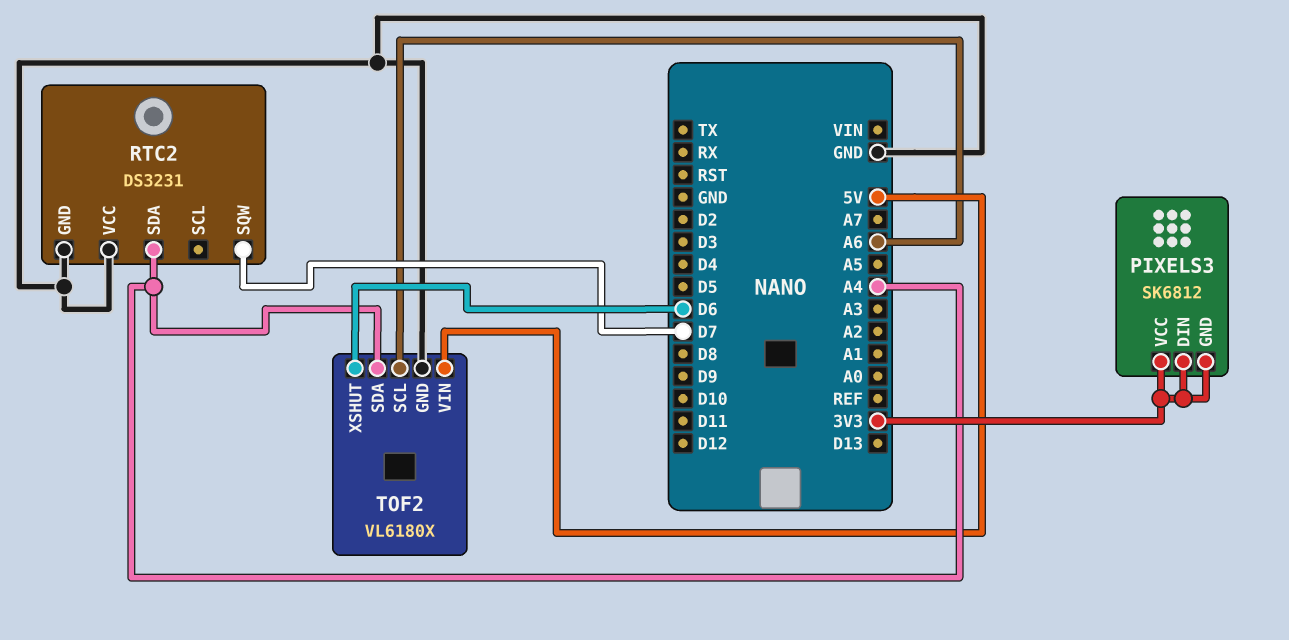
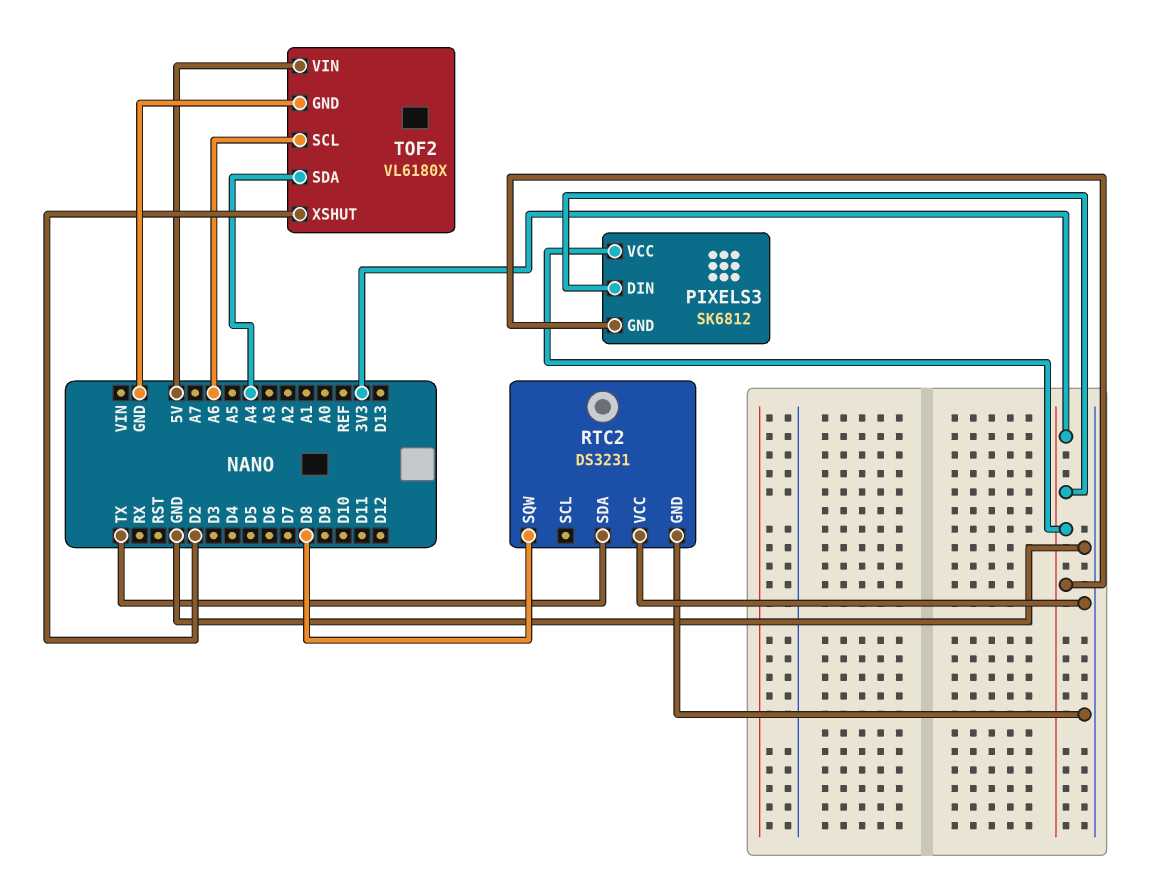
RTC2 pin SDA: A4 -> TX
RTC2 pin SQW: D7 -> D8
TOF2 pin XSHUT: D6 -> D2

